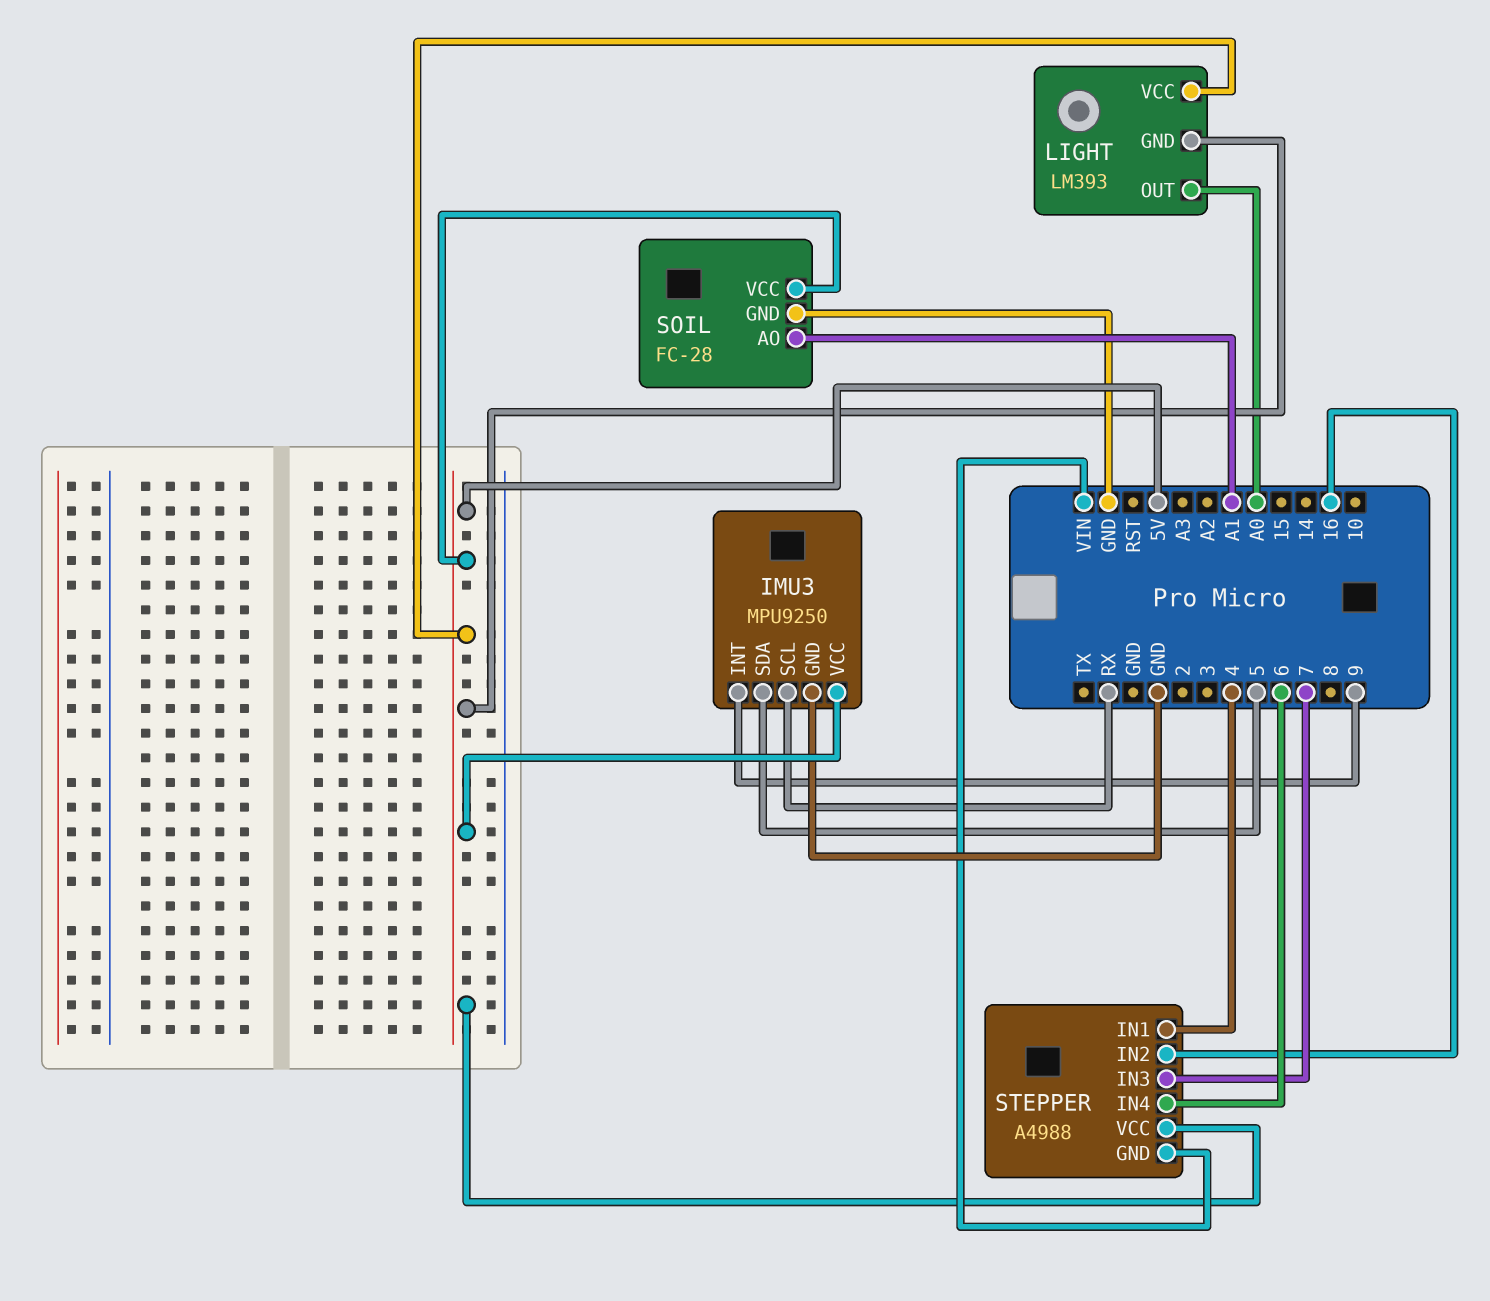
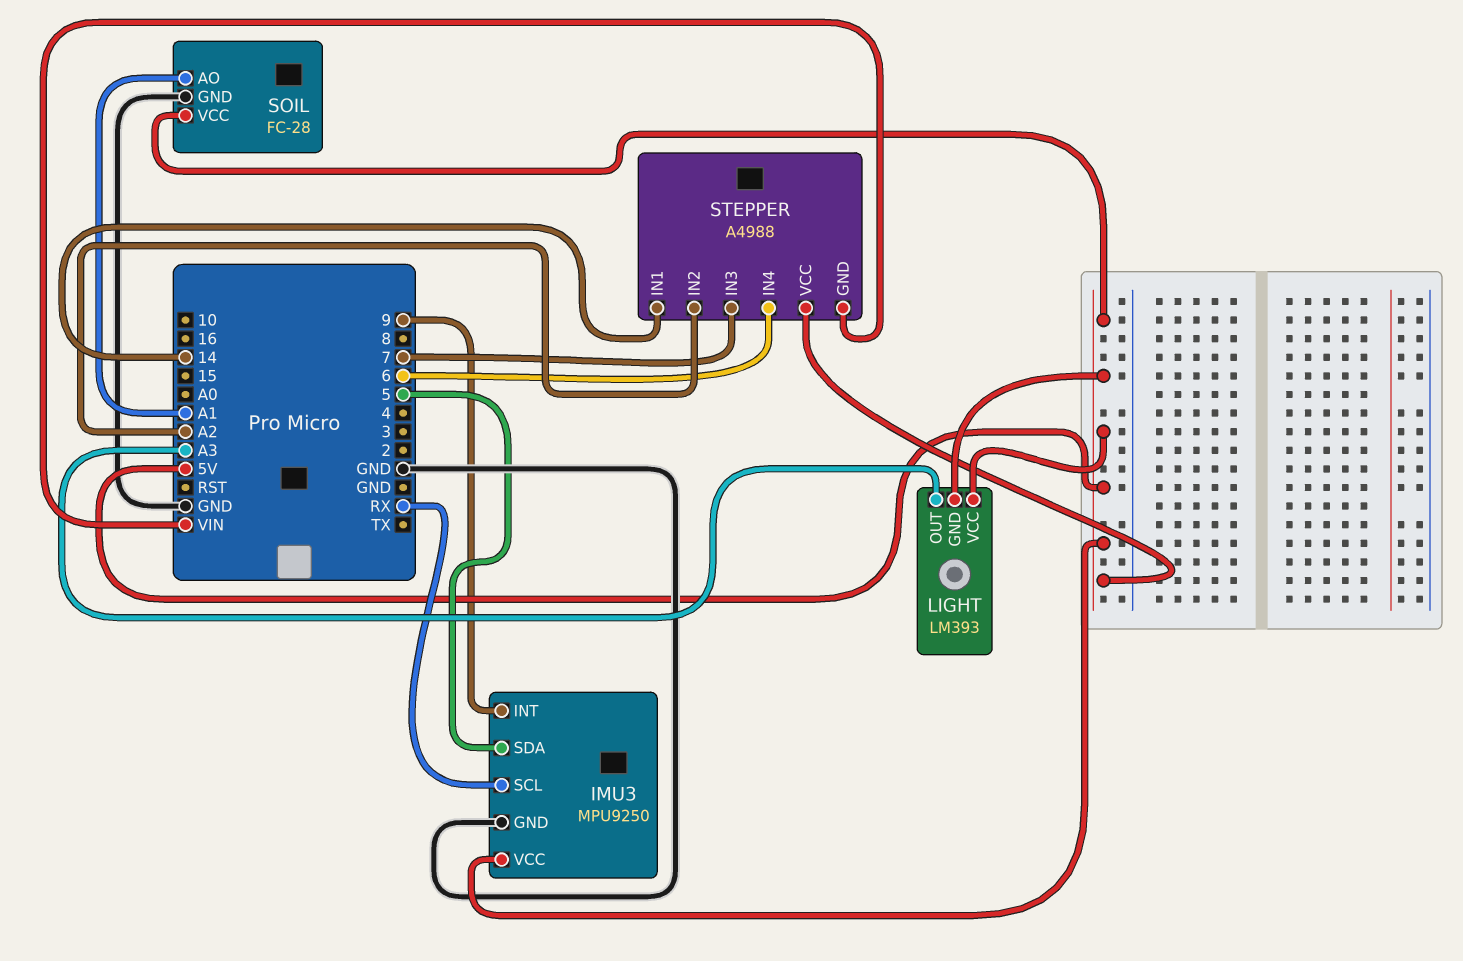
LIGHT pin OUT: A0 -> A3
STEPPER pin IN1: 4 -> 14
STEPPER pin IN2: 16 -> A2

